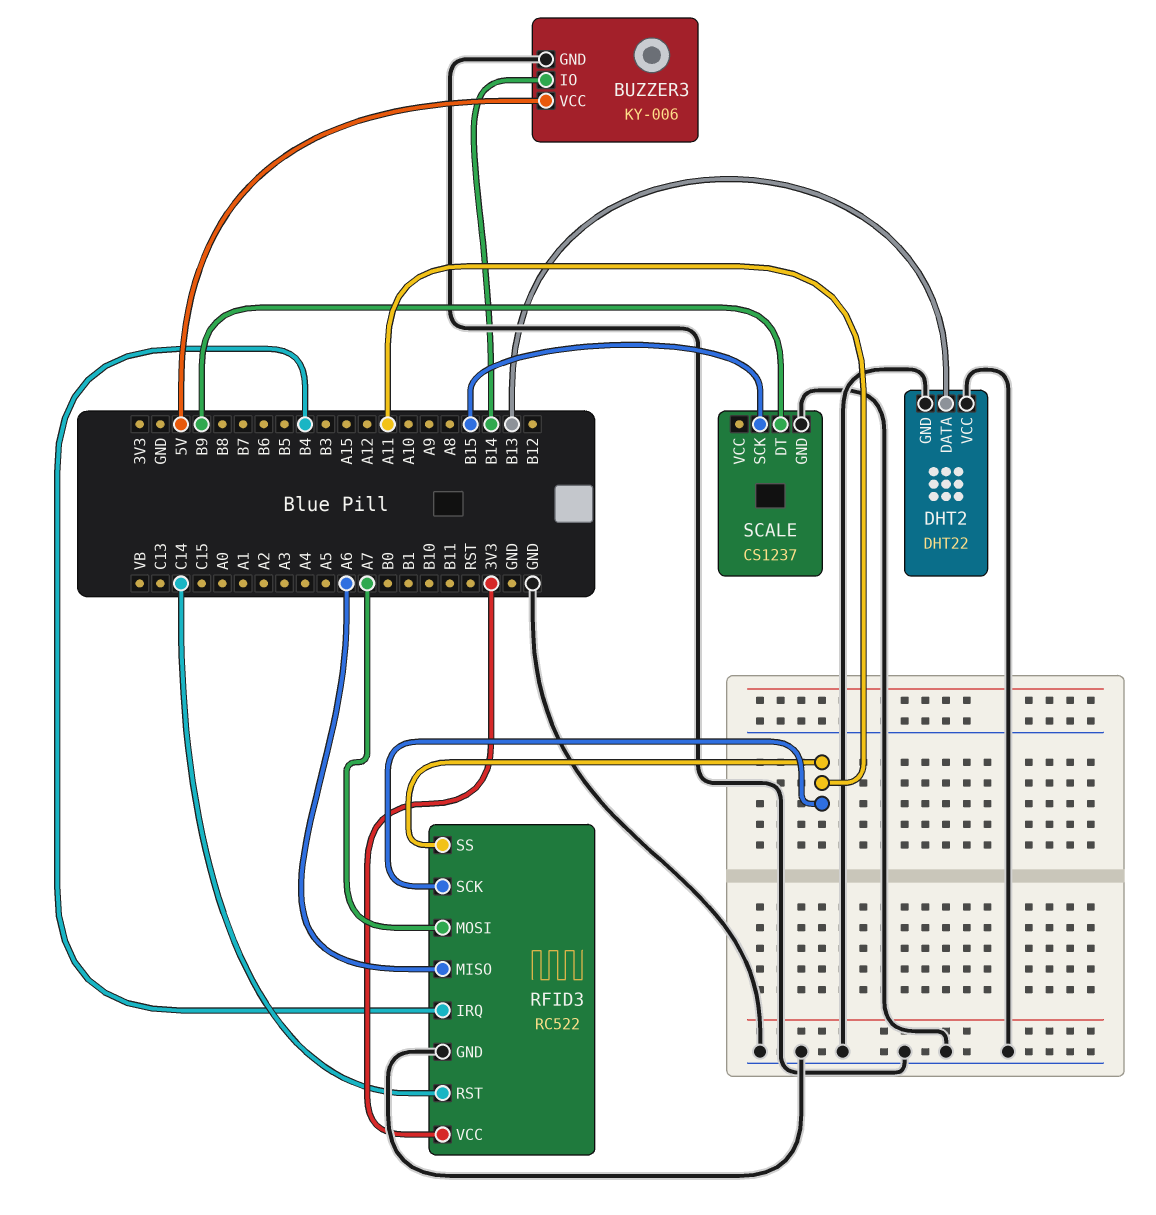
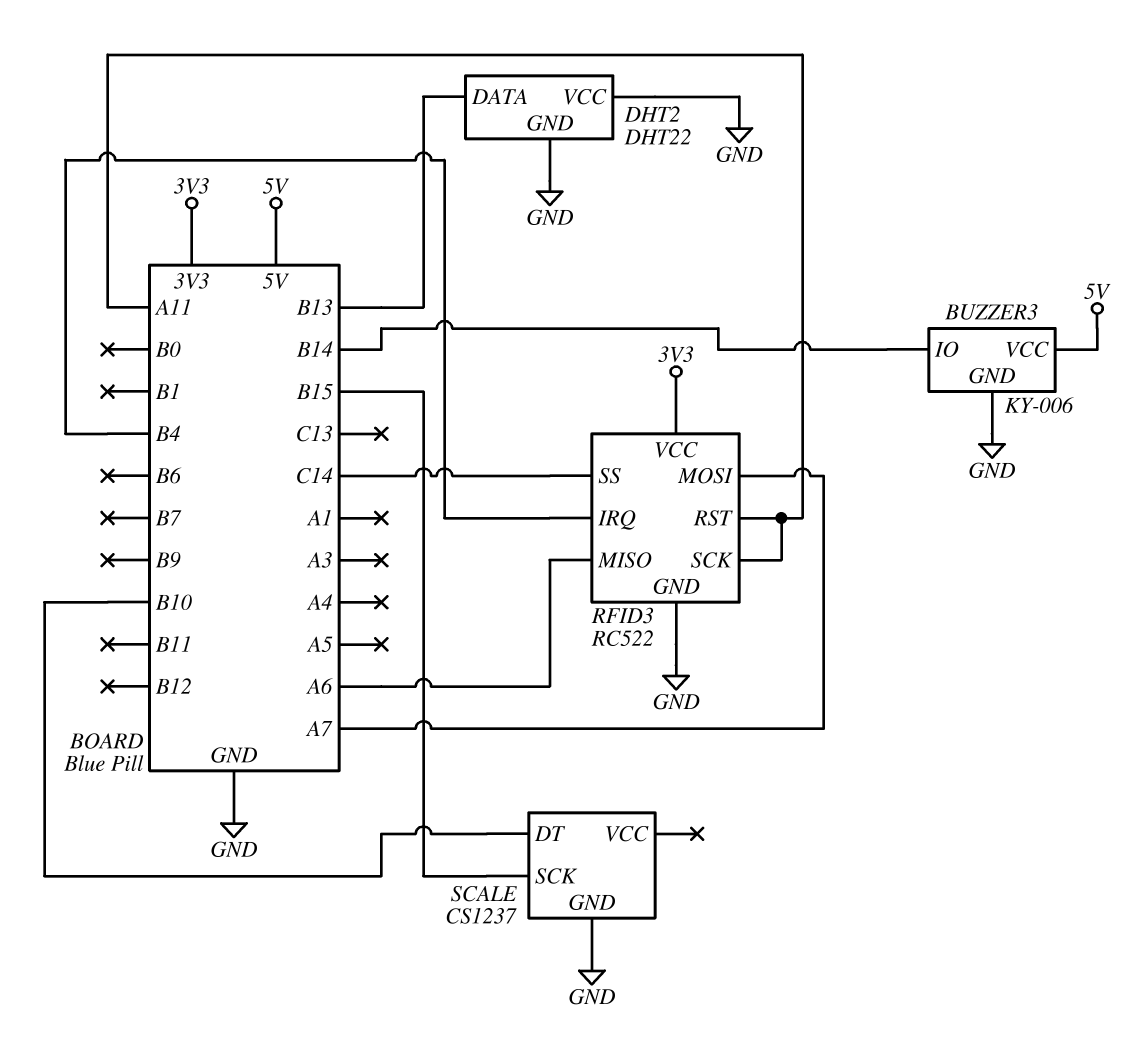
RFID3 pin RST: C14 -> A11
RFID3 pin SS: A11 -> C14
SCALE pin DT: B9 -> B10

